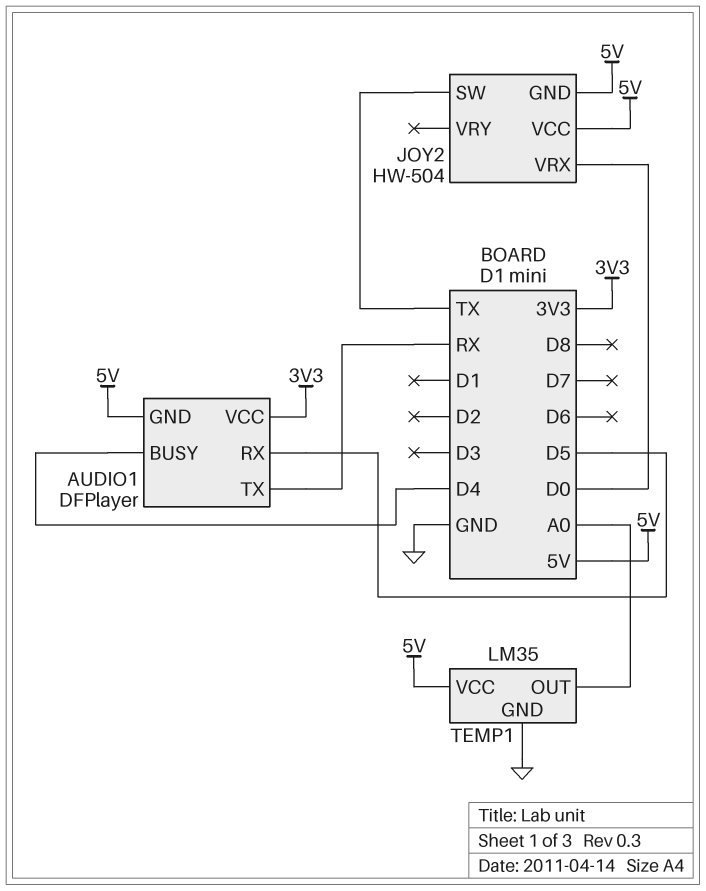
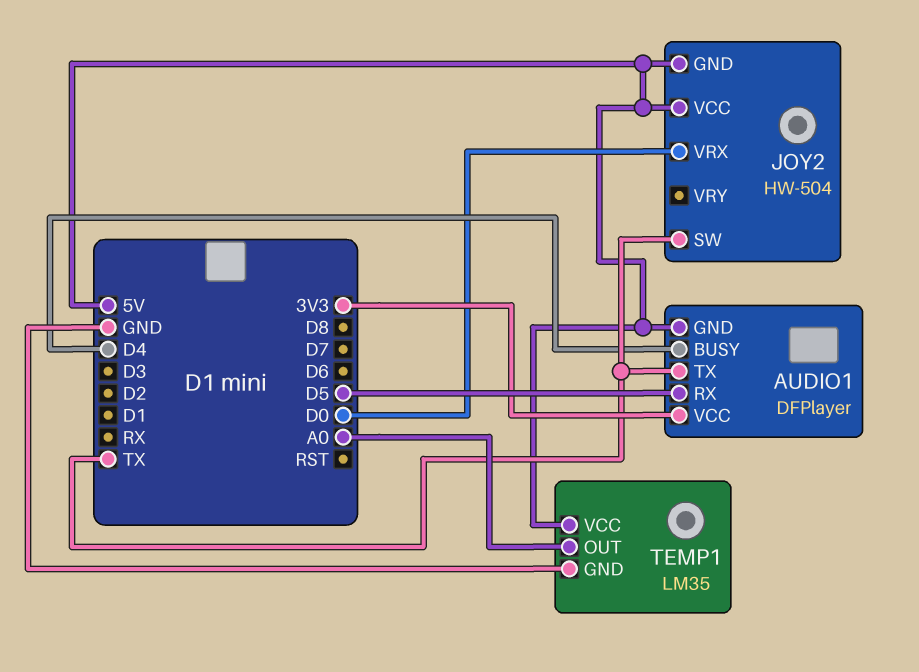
AUDIO1 pin TX: RX -> TX

